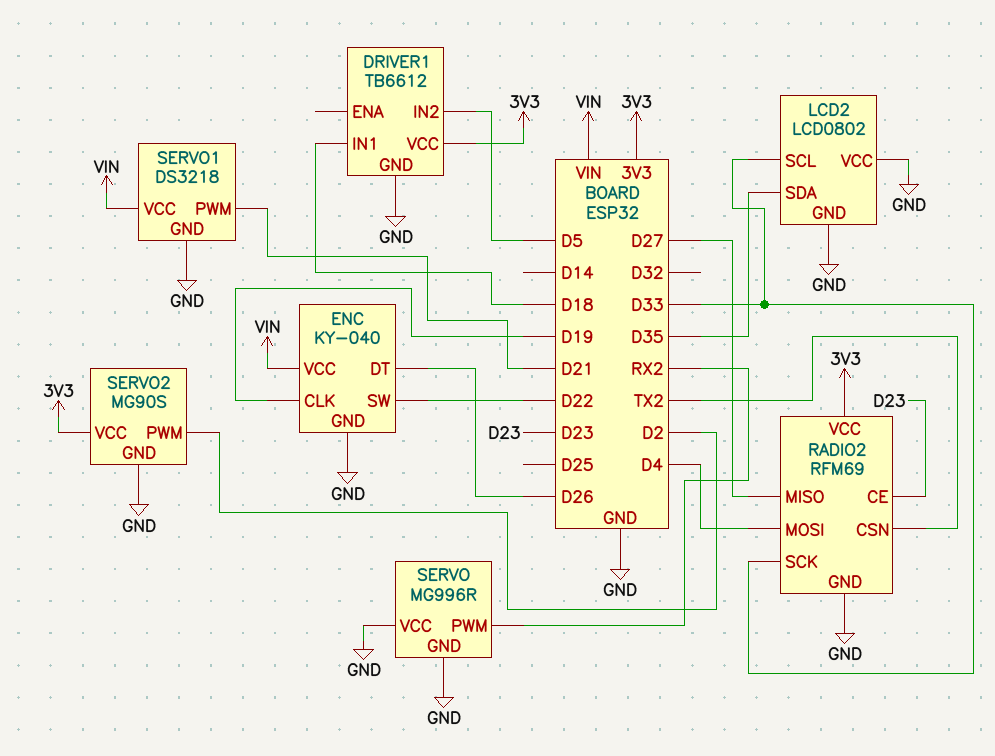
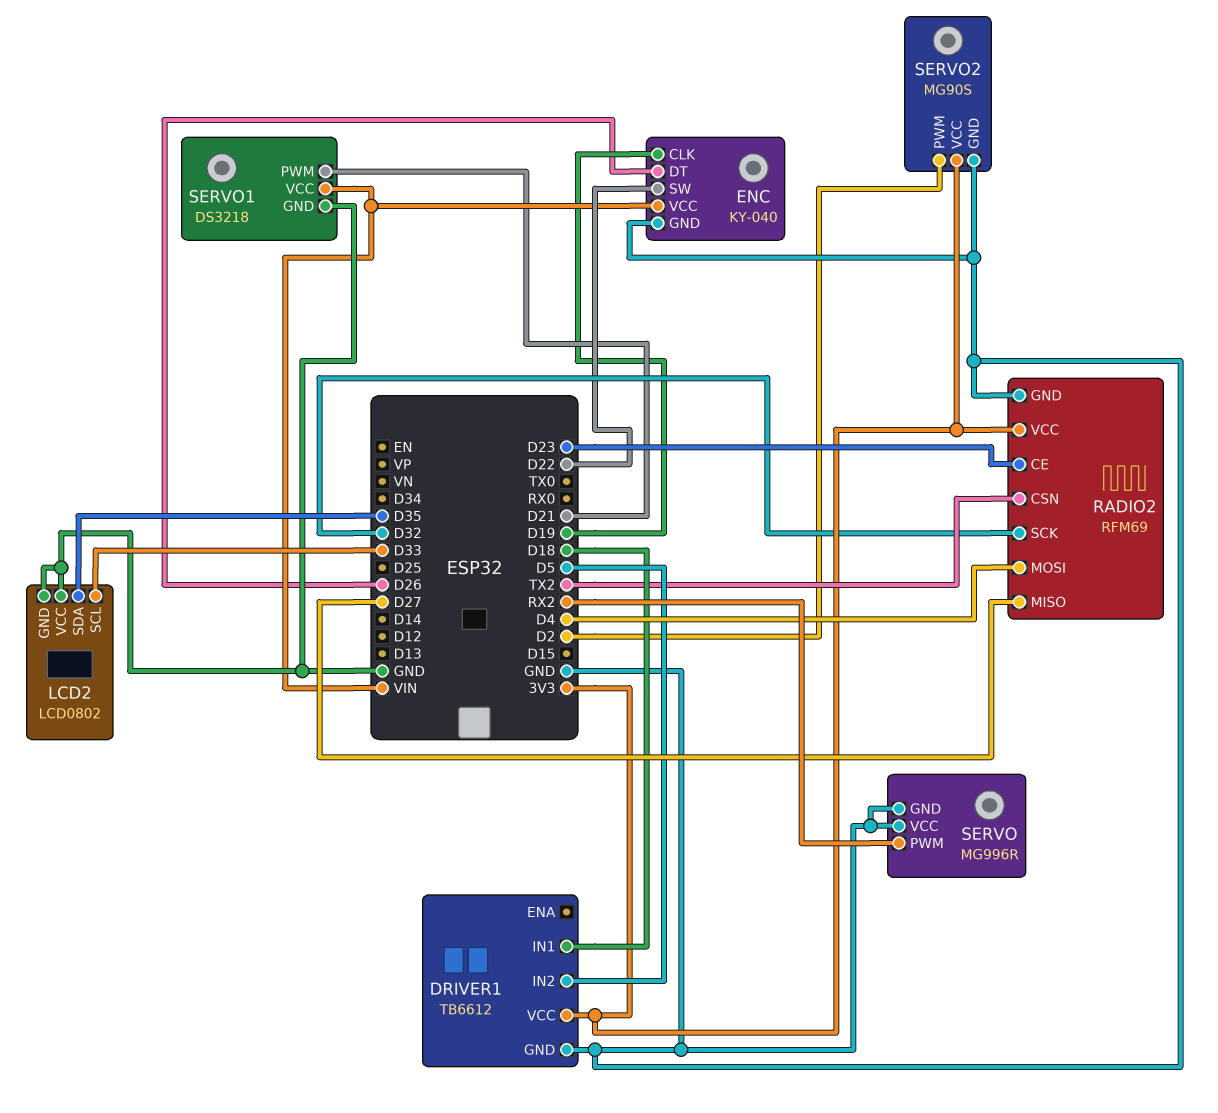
RADIO2 pin SCK: D33 -> D32

